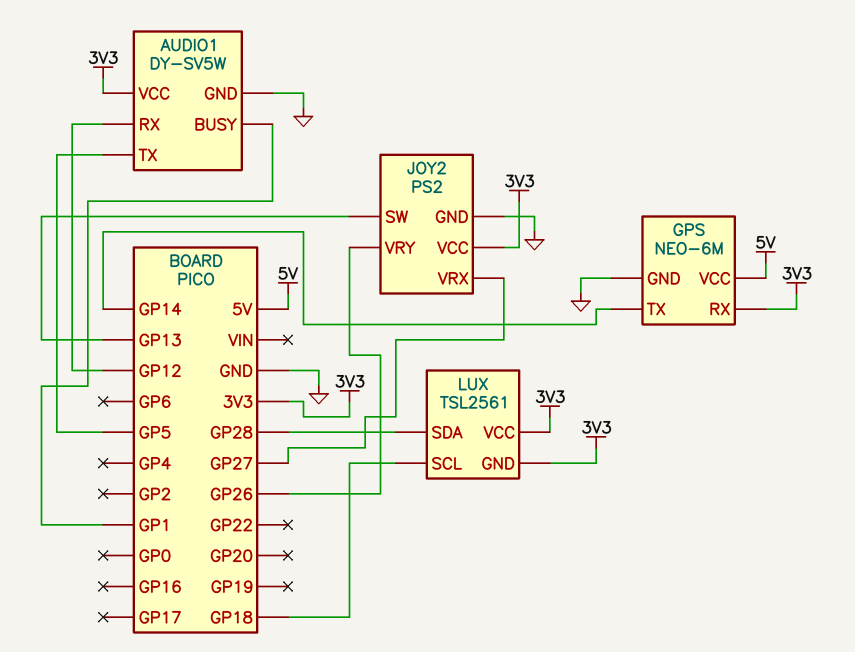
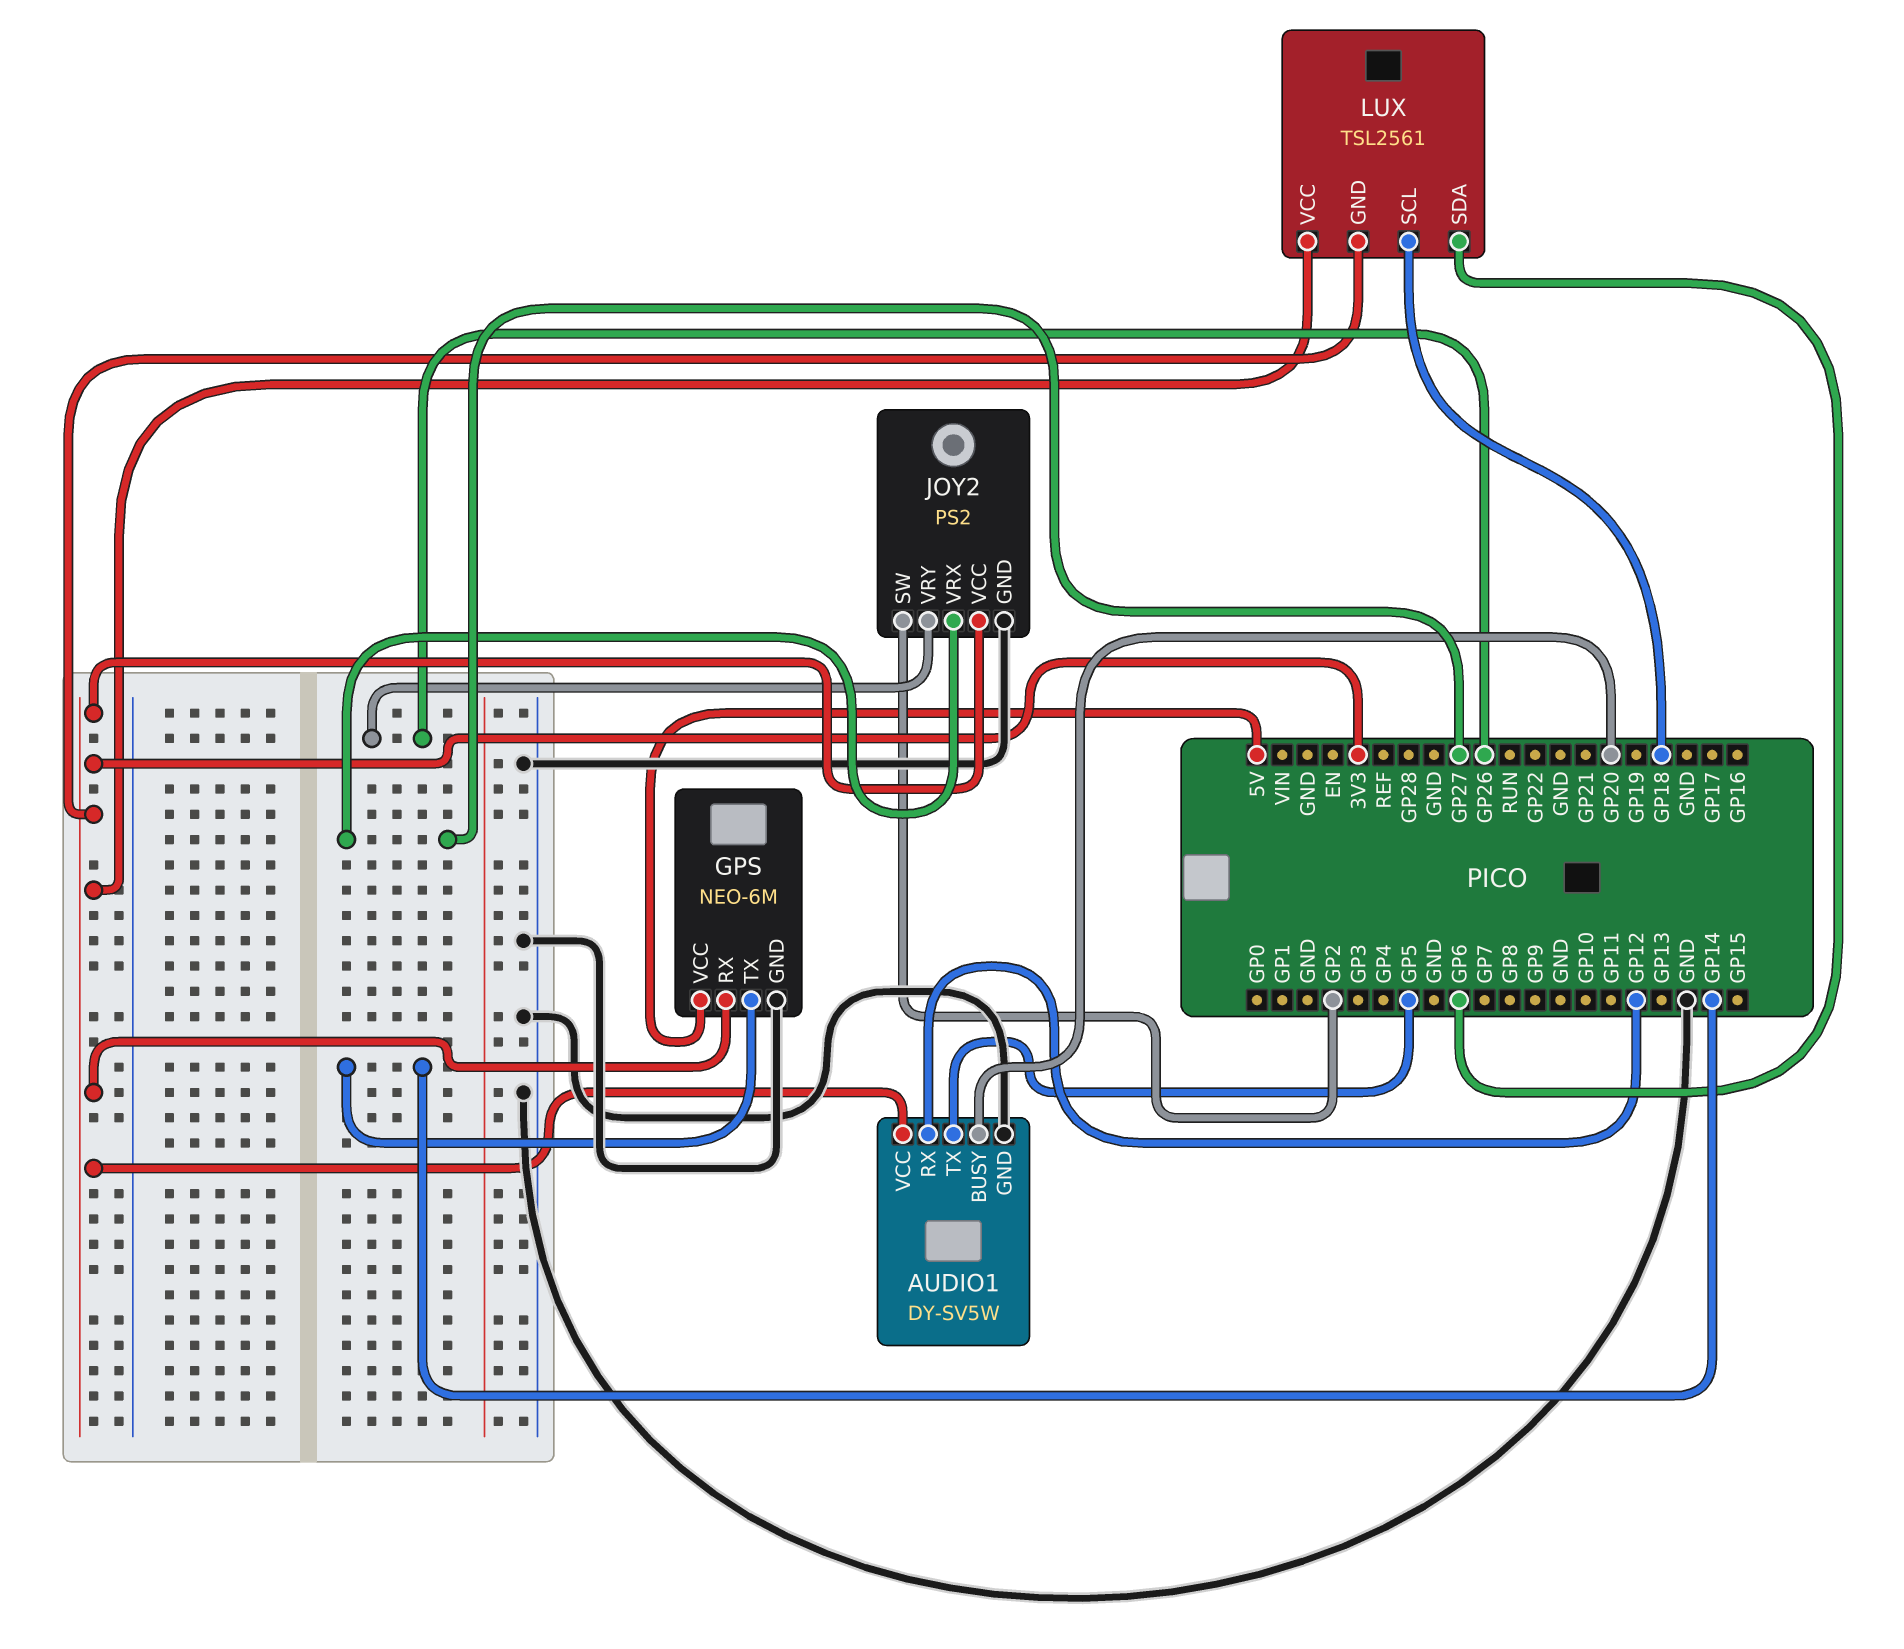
AUDIO1 pin BUSY: GP1 -> GP20
JOY2 pin SW: GP13 -> GP2
LUX pin SDA: GP28 -> GP6

